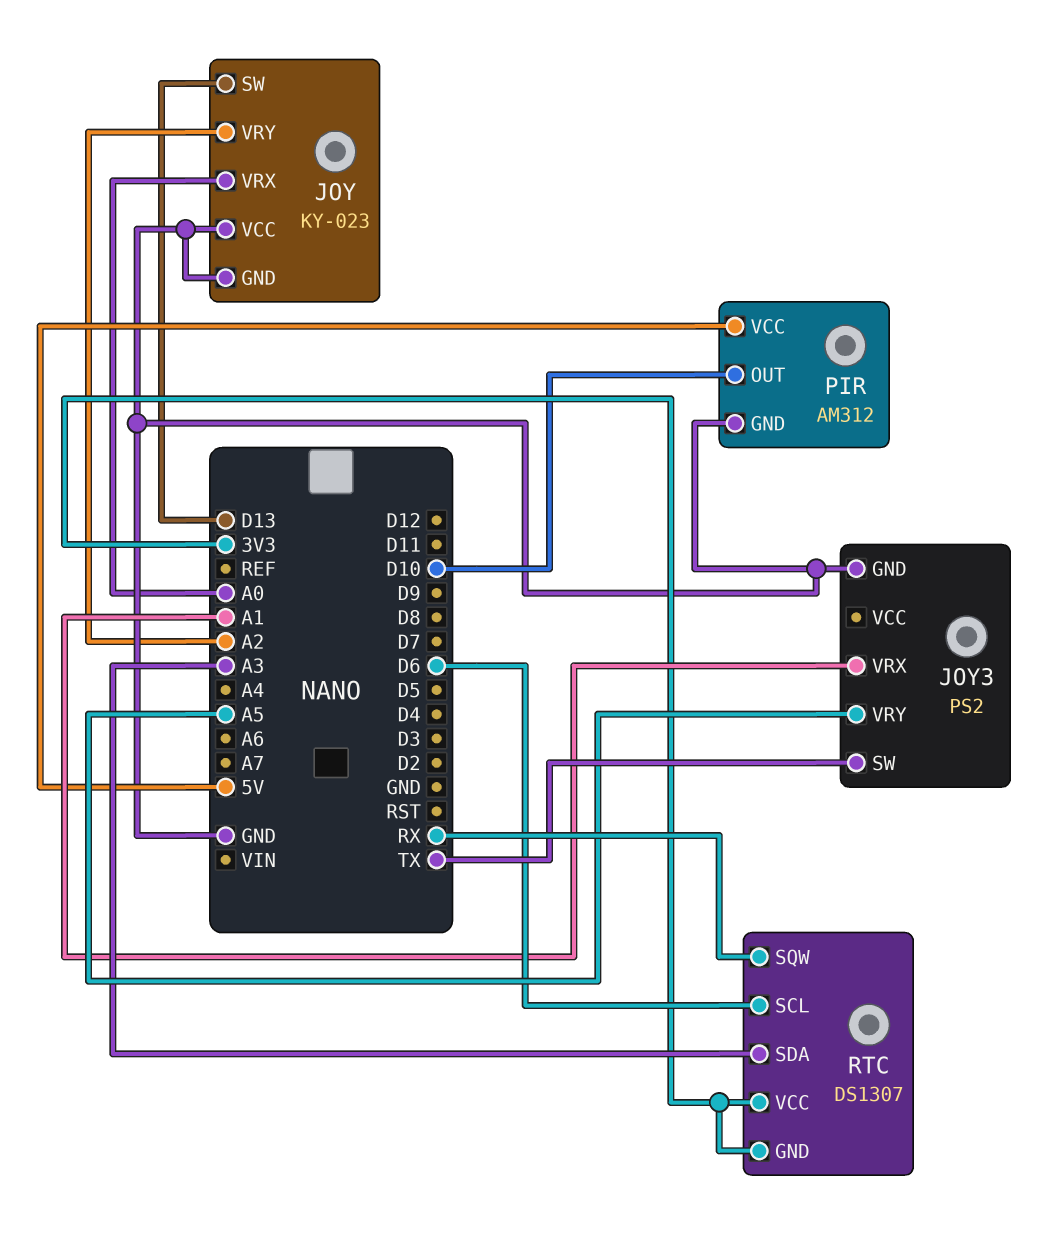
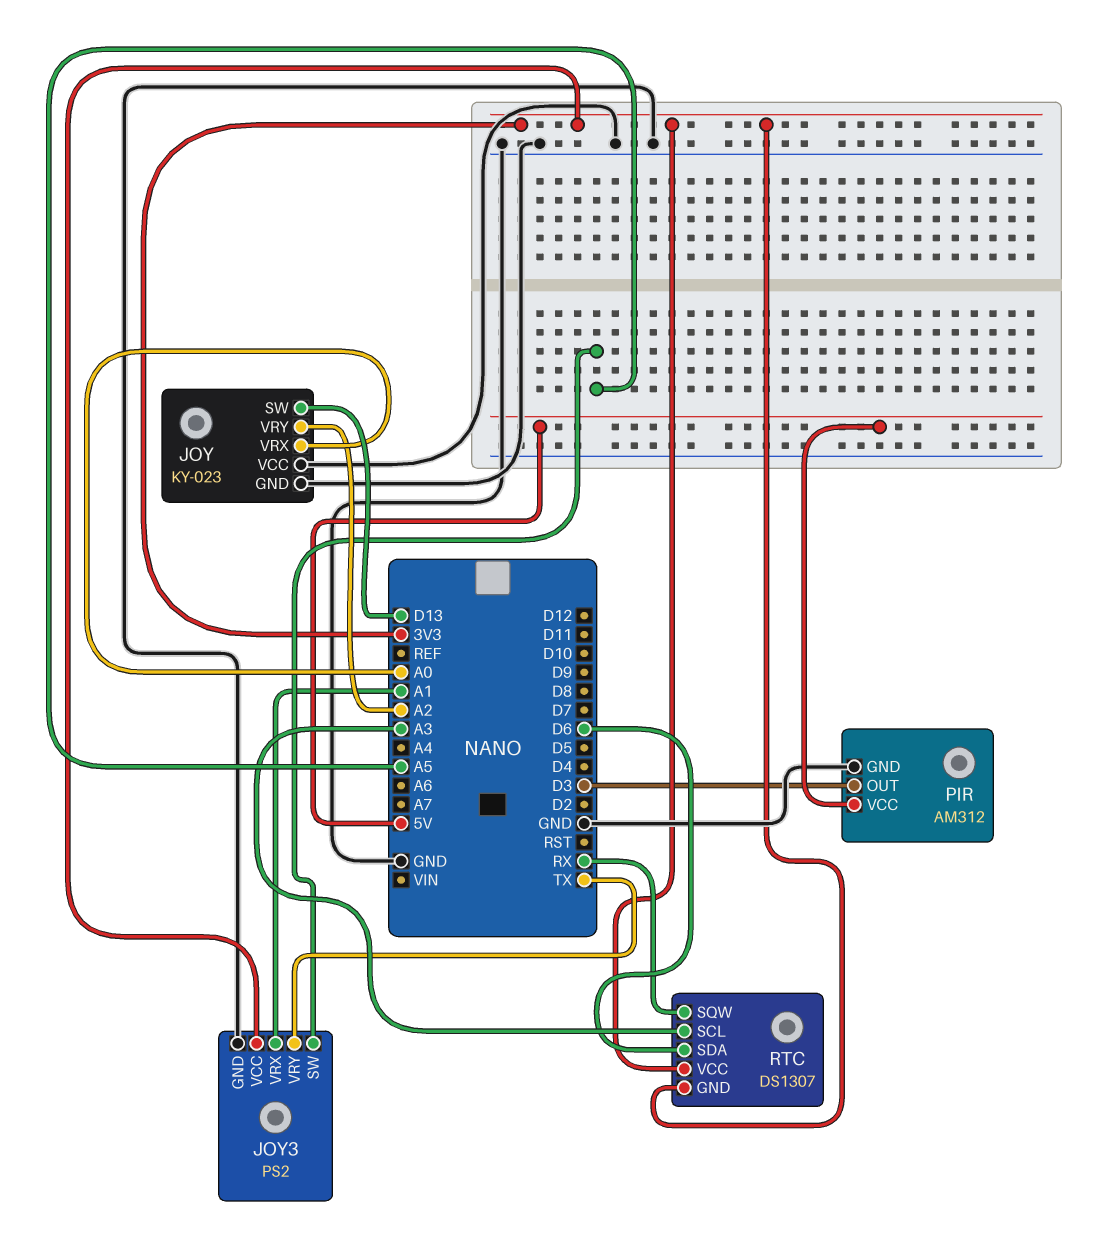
JOY3 pin SW: TX -> A5
JOY3 pin VCC: none -> 3V3
JOY3 pin VRY: A5 -> TX
PIR pin OUT: D10 -> D3
RTC pin SCL: D6 -> A3
RTC pin SDA: A3 -> D6

